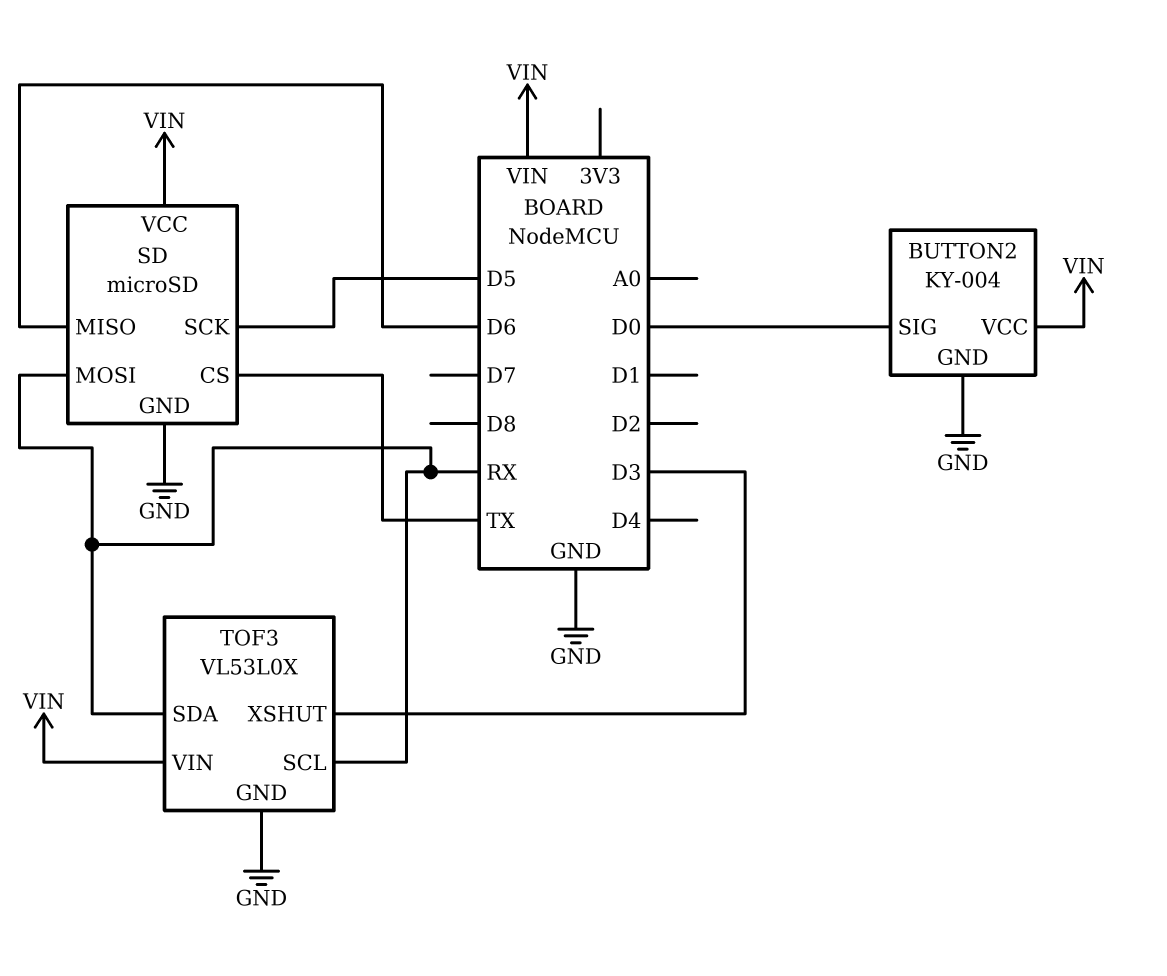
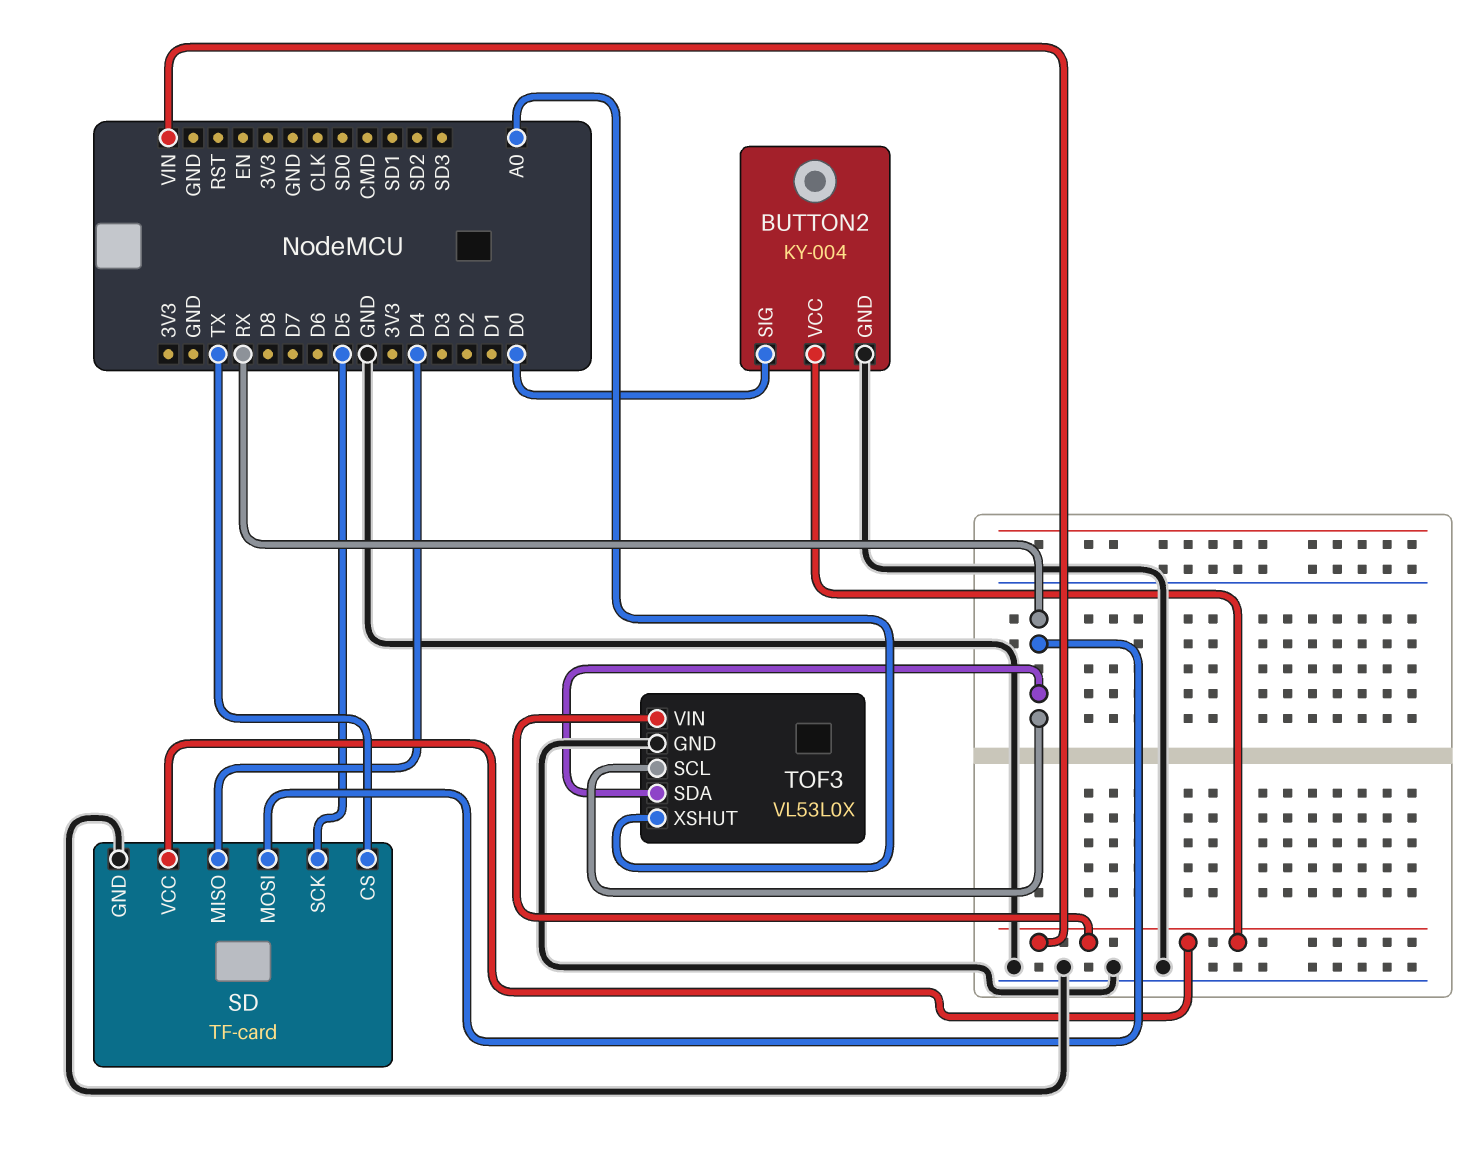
SD: microSD -> TF-card
SD pin MISO: D6 -> D4
TOF3 pin XSHUT: D3 -> A0

